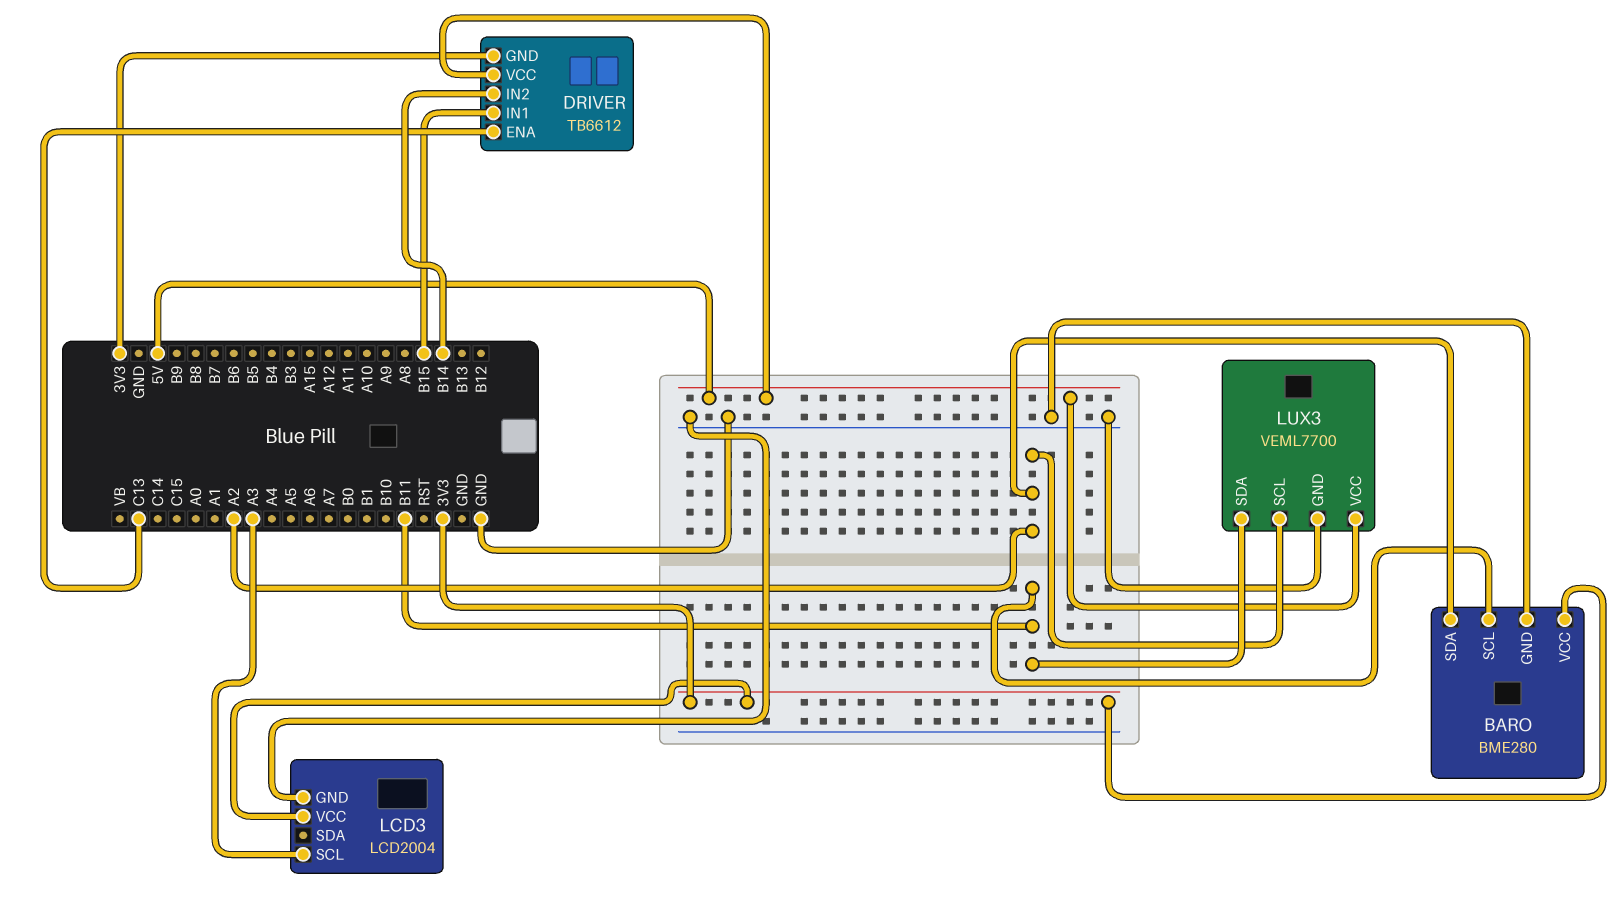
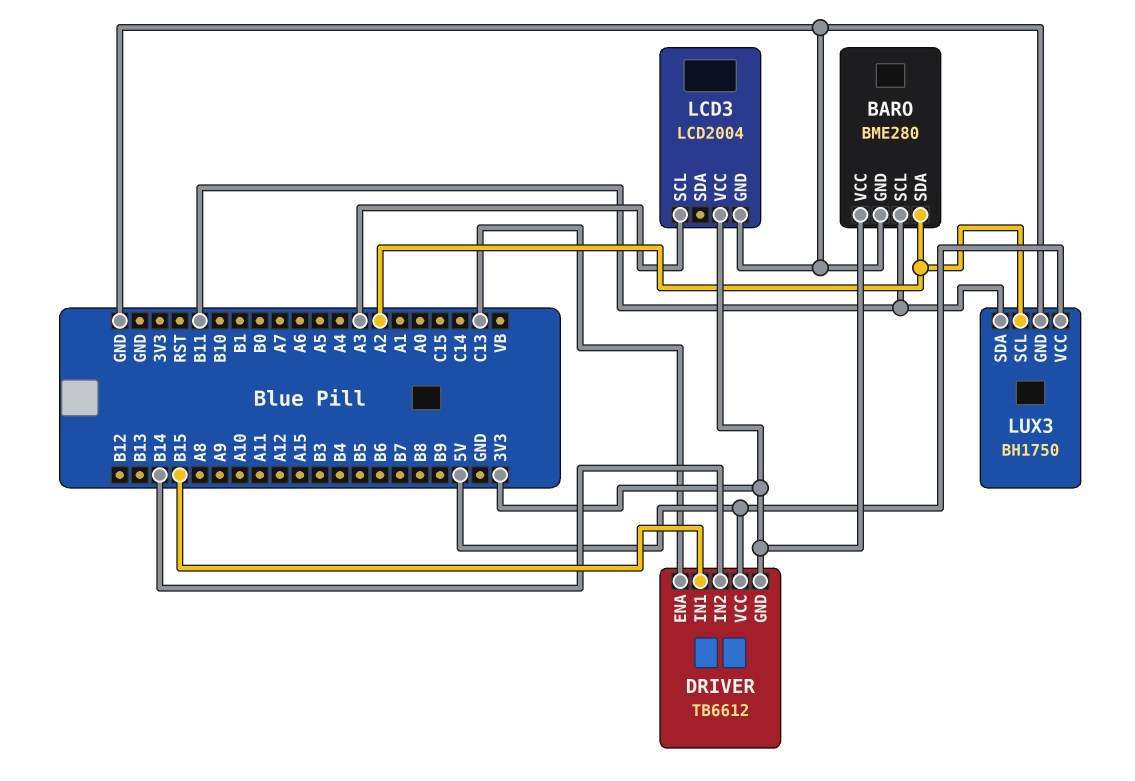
LUX3: VEML7700 -> BH1750

